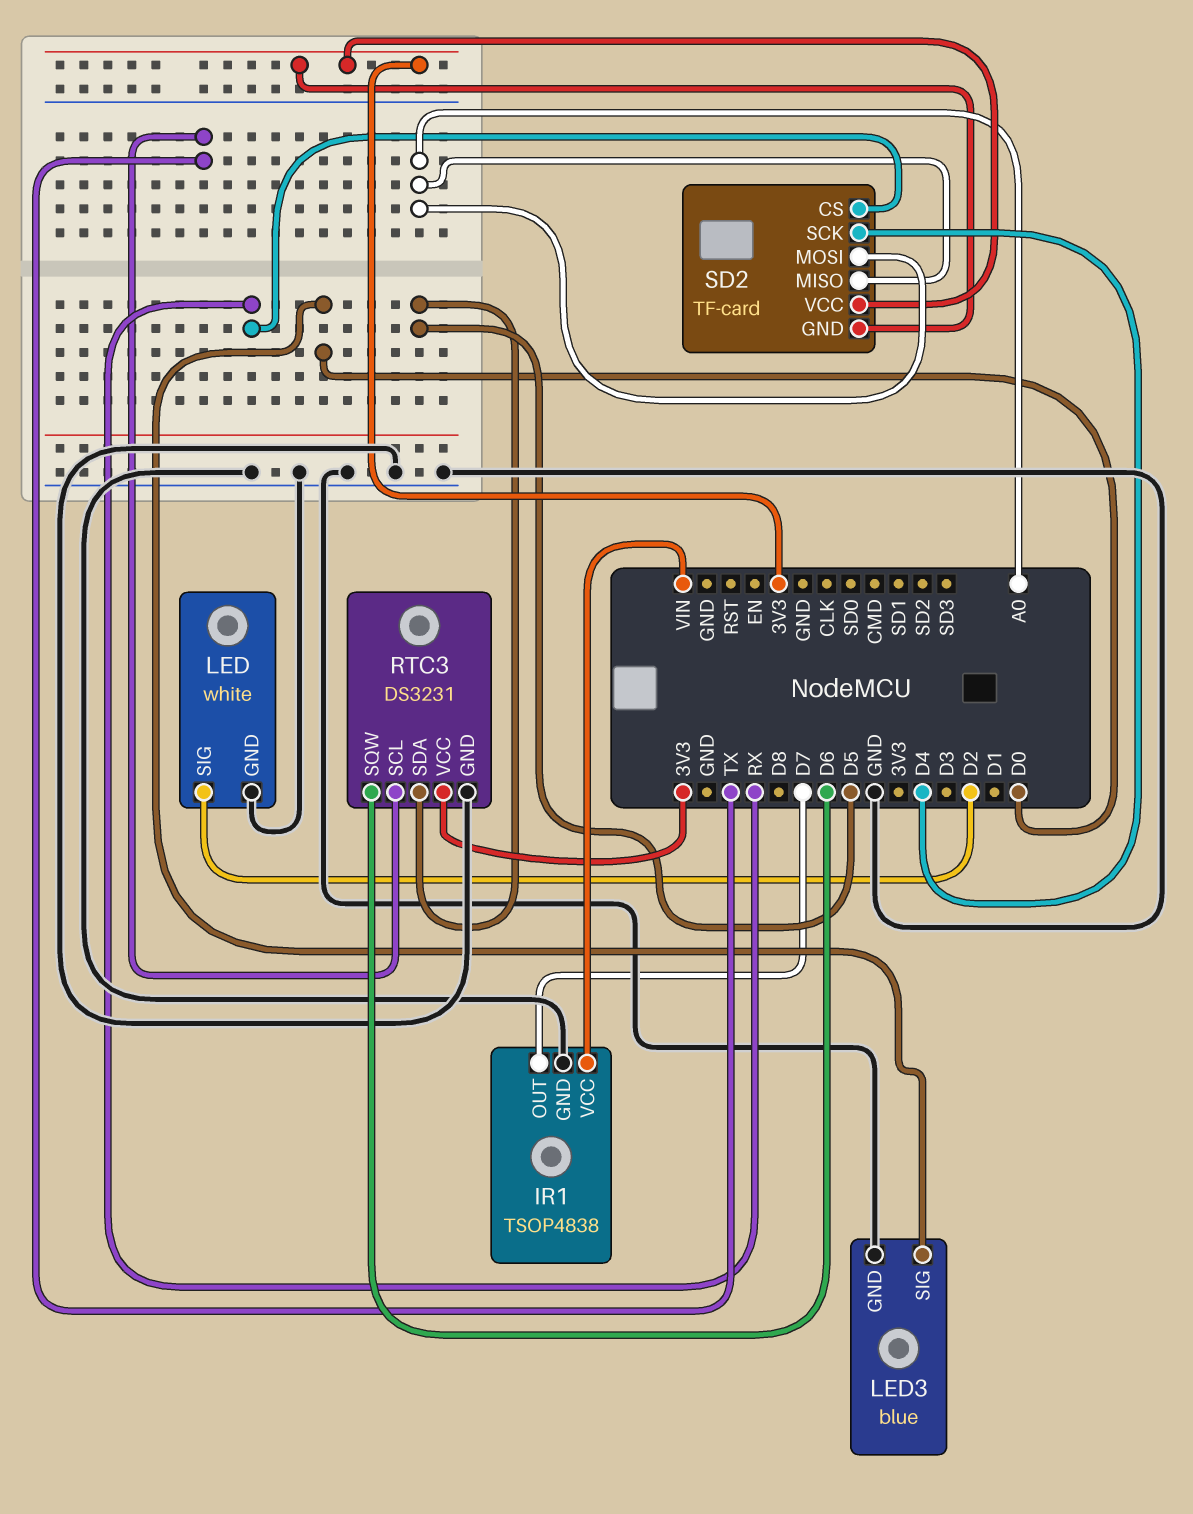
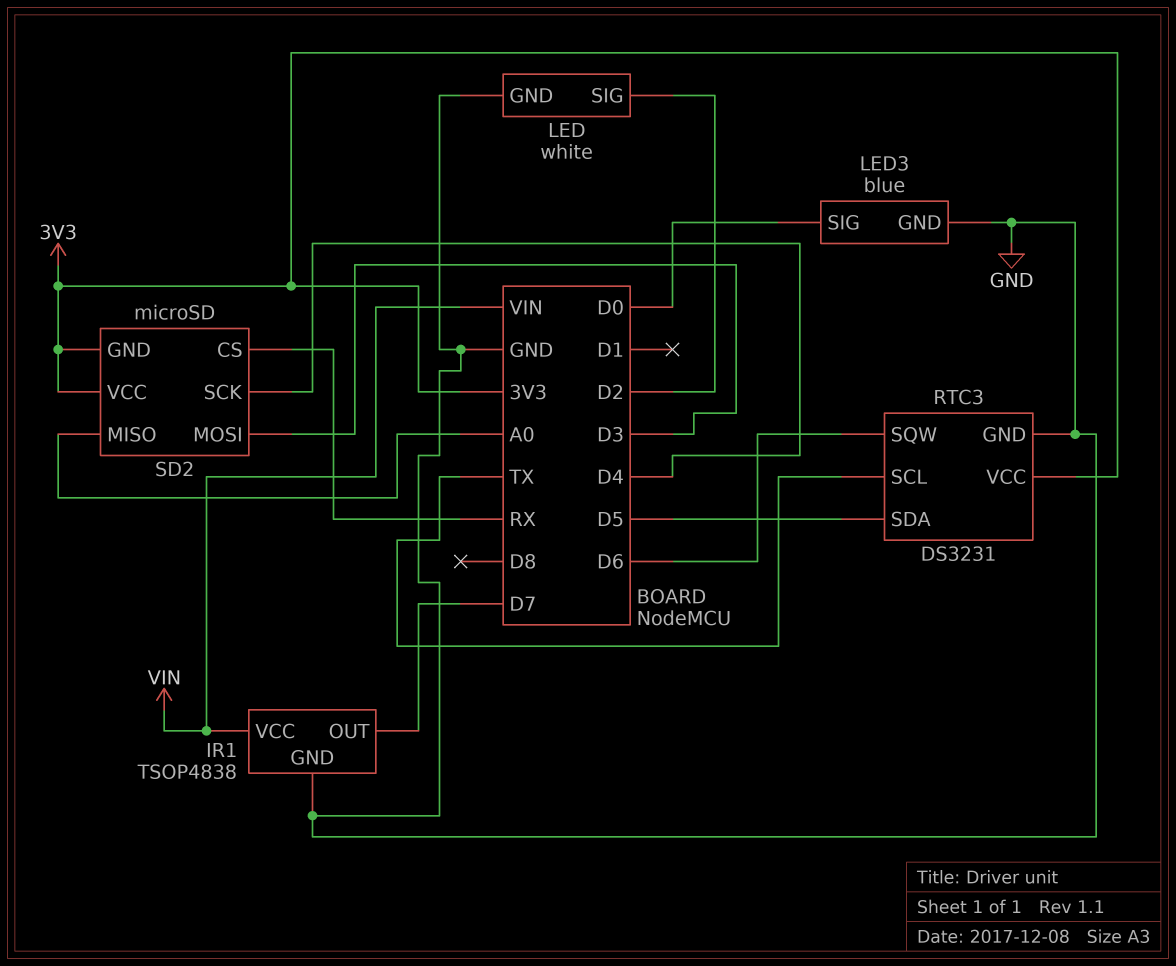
SD2: TF-card -> microSD
SD2 pin MOSI: A0 -> D3

